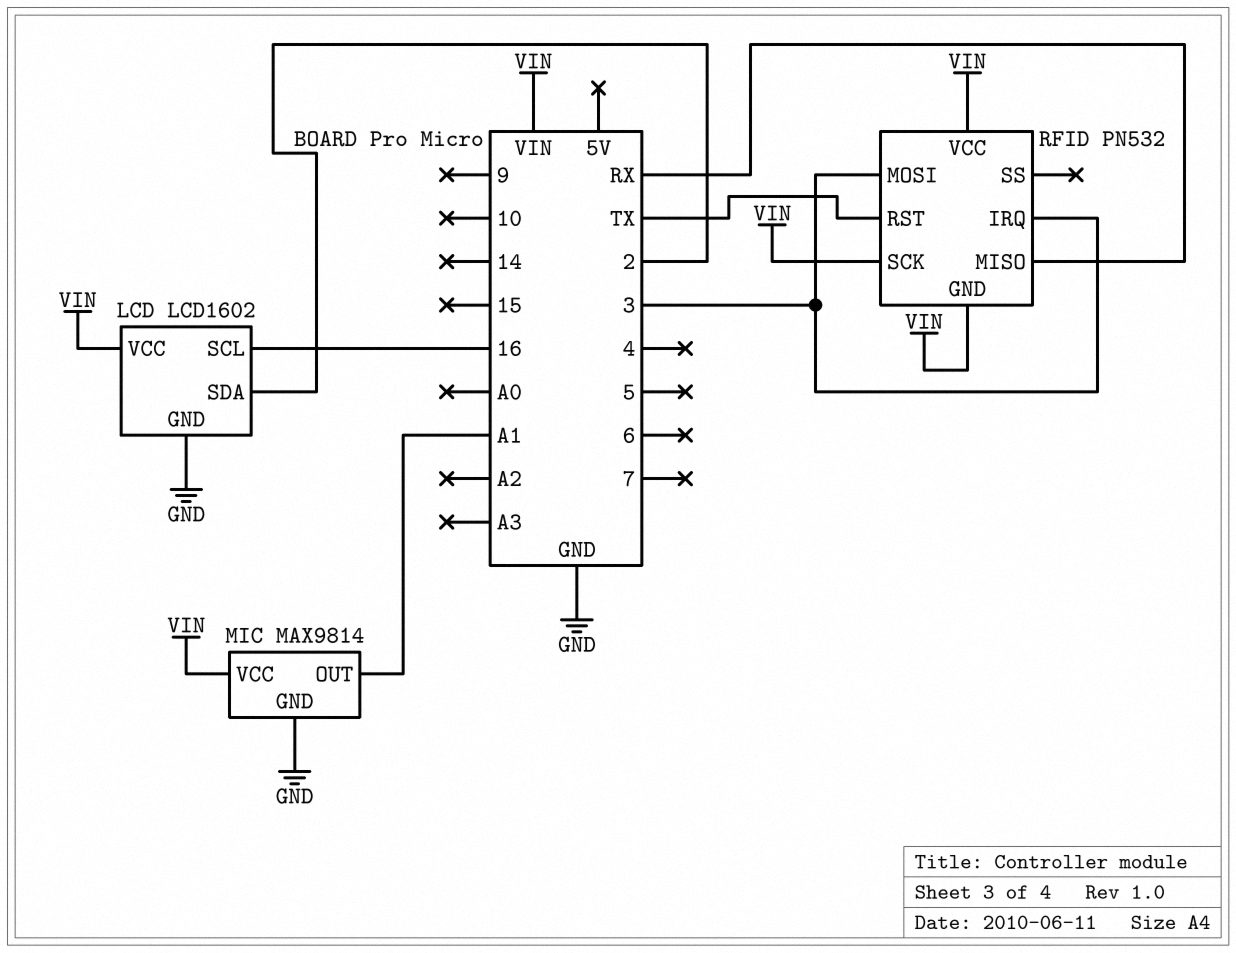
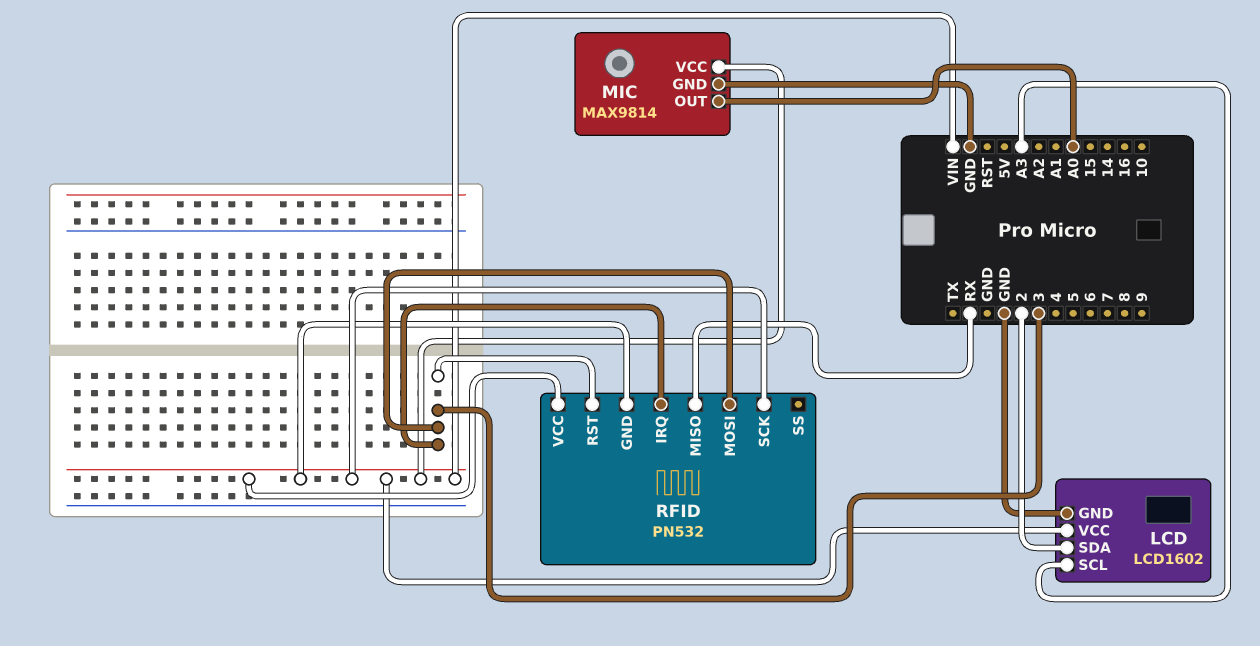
LCD pin SCL: 16 -> A3
MIC pin OUT: A1 -> A0
RFID pin RST: TX -> 3

